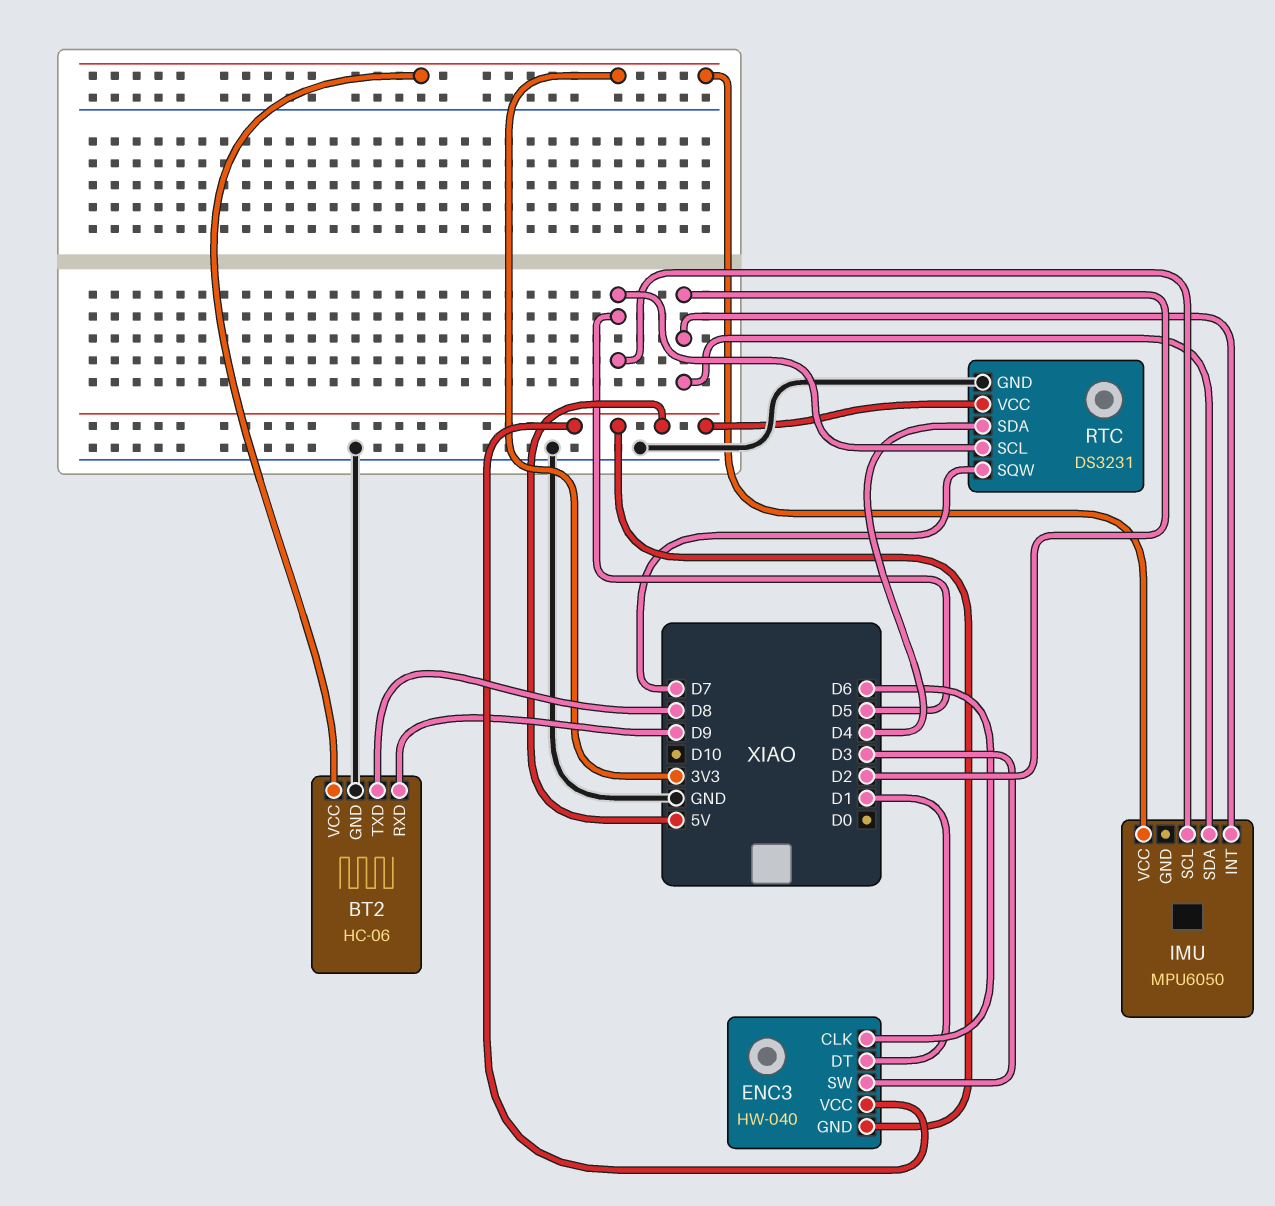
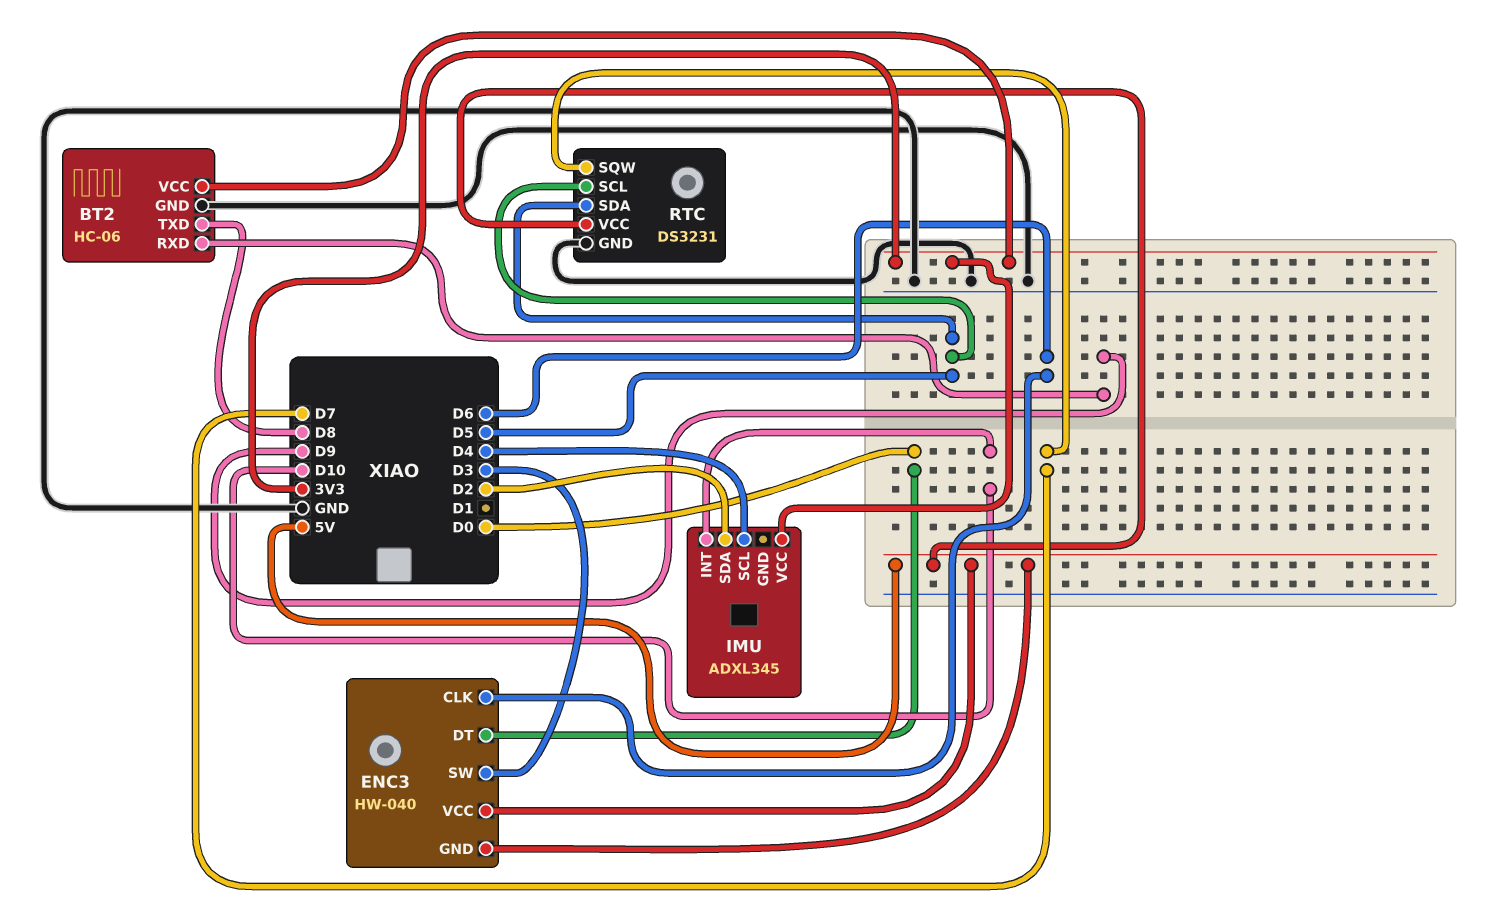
ENC3 pin DT: D1 -> D0
IMU: MPU6050 -> ADXL345
IMU pin INT: D2 -> D10
IMU pin SCL: D5 -> D4
RTC pin SDA: D4 -> D5

